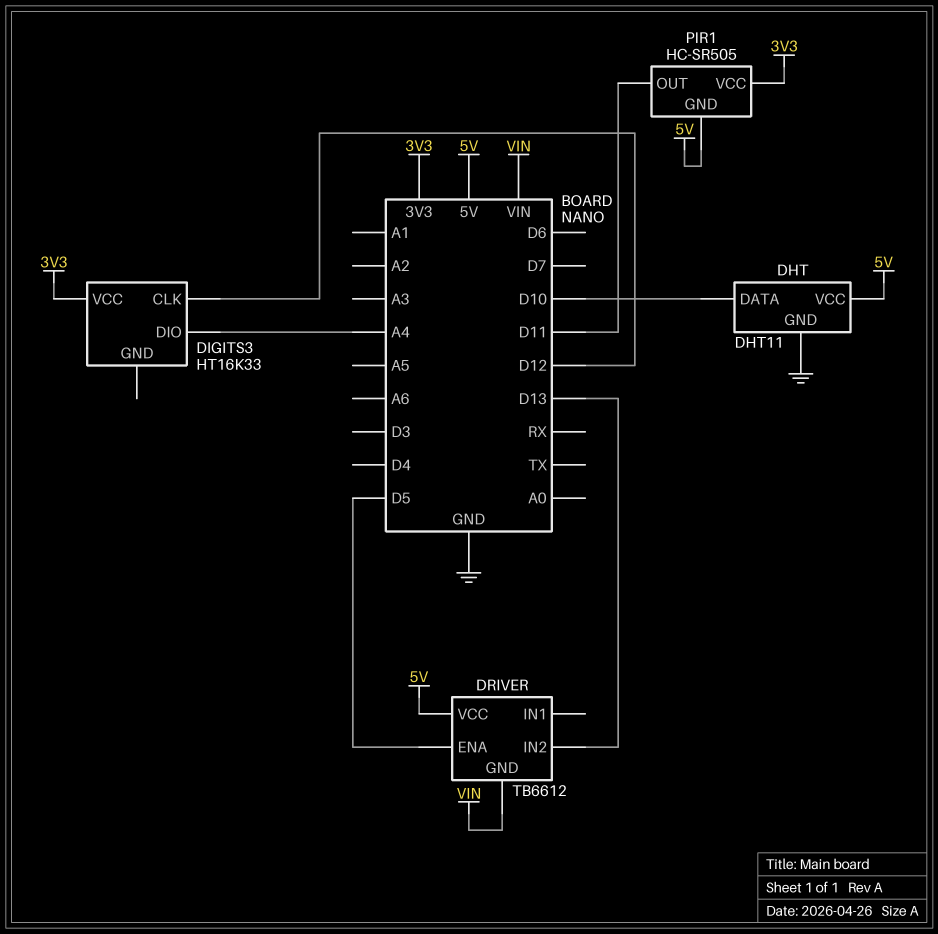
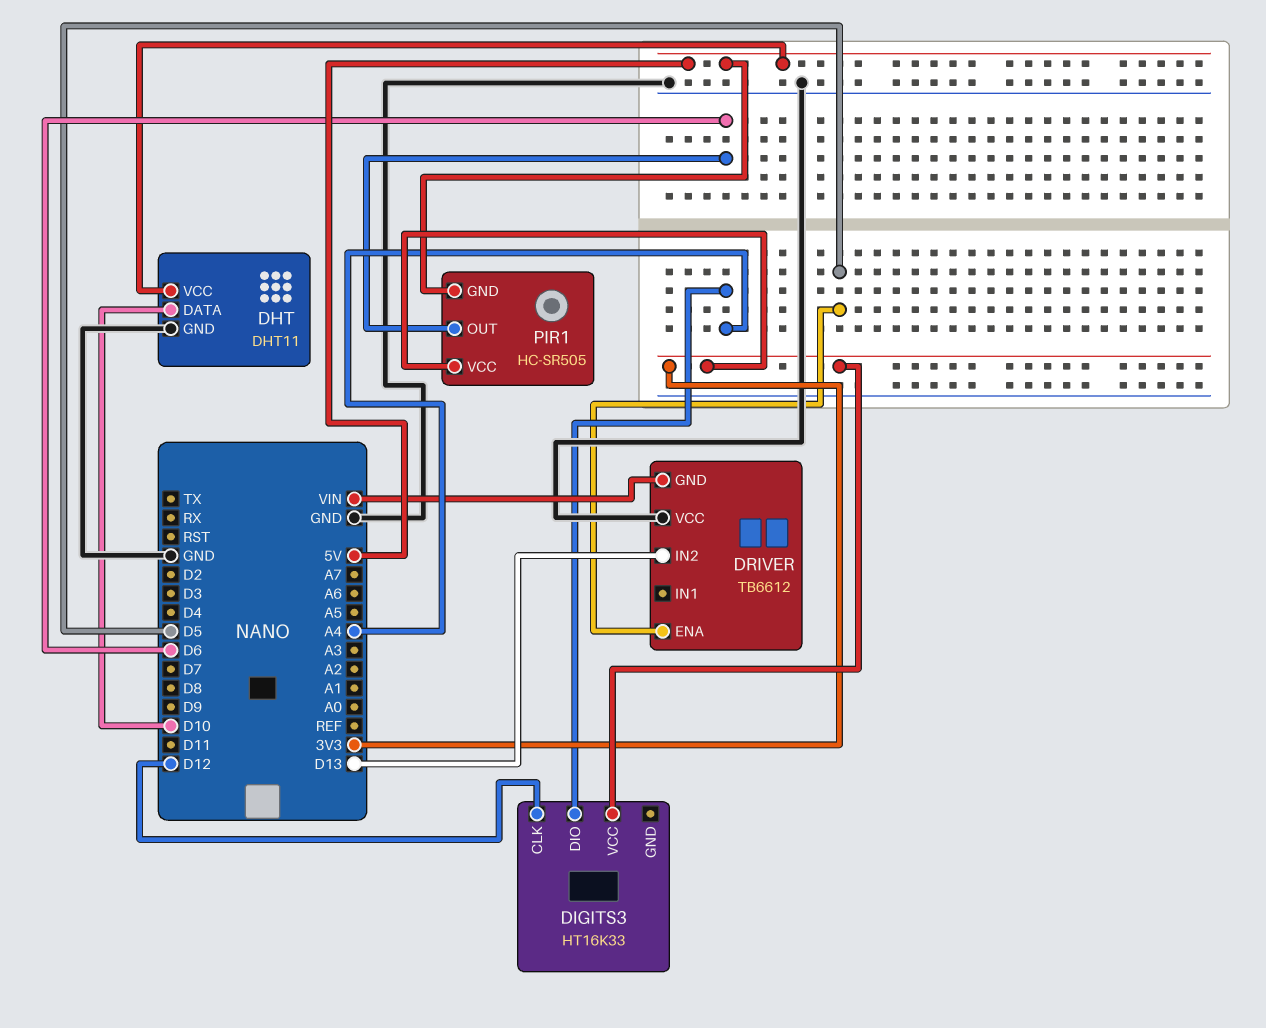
DRIVER pin VCC: 5V -> GND
PIR1 pin OUT: D11 -> D6

